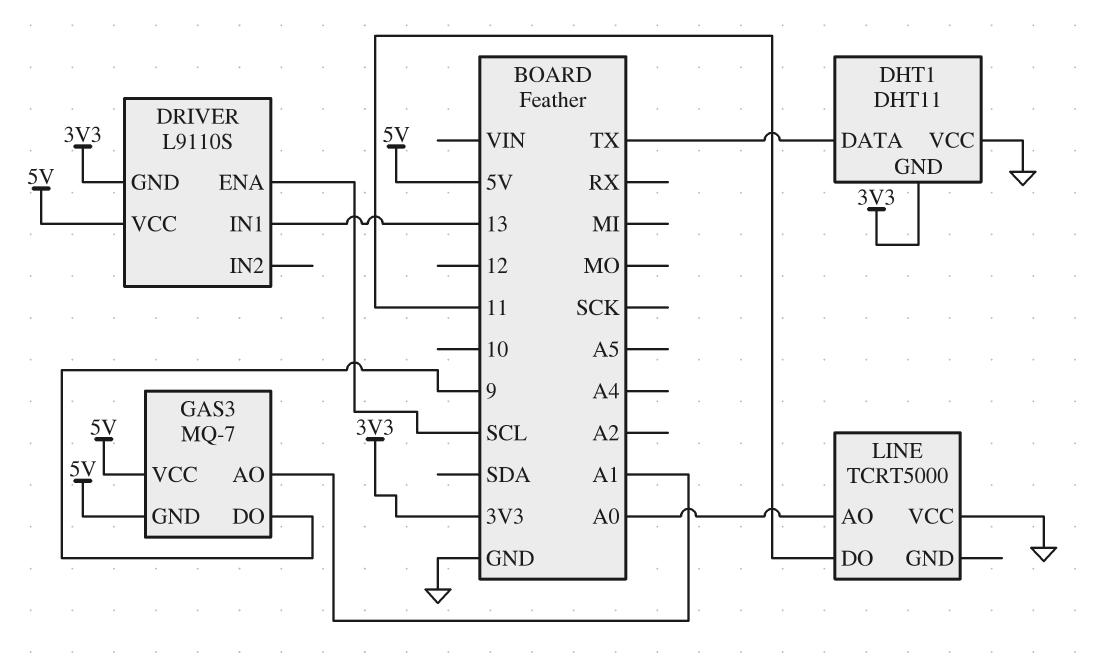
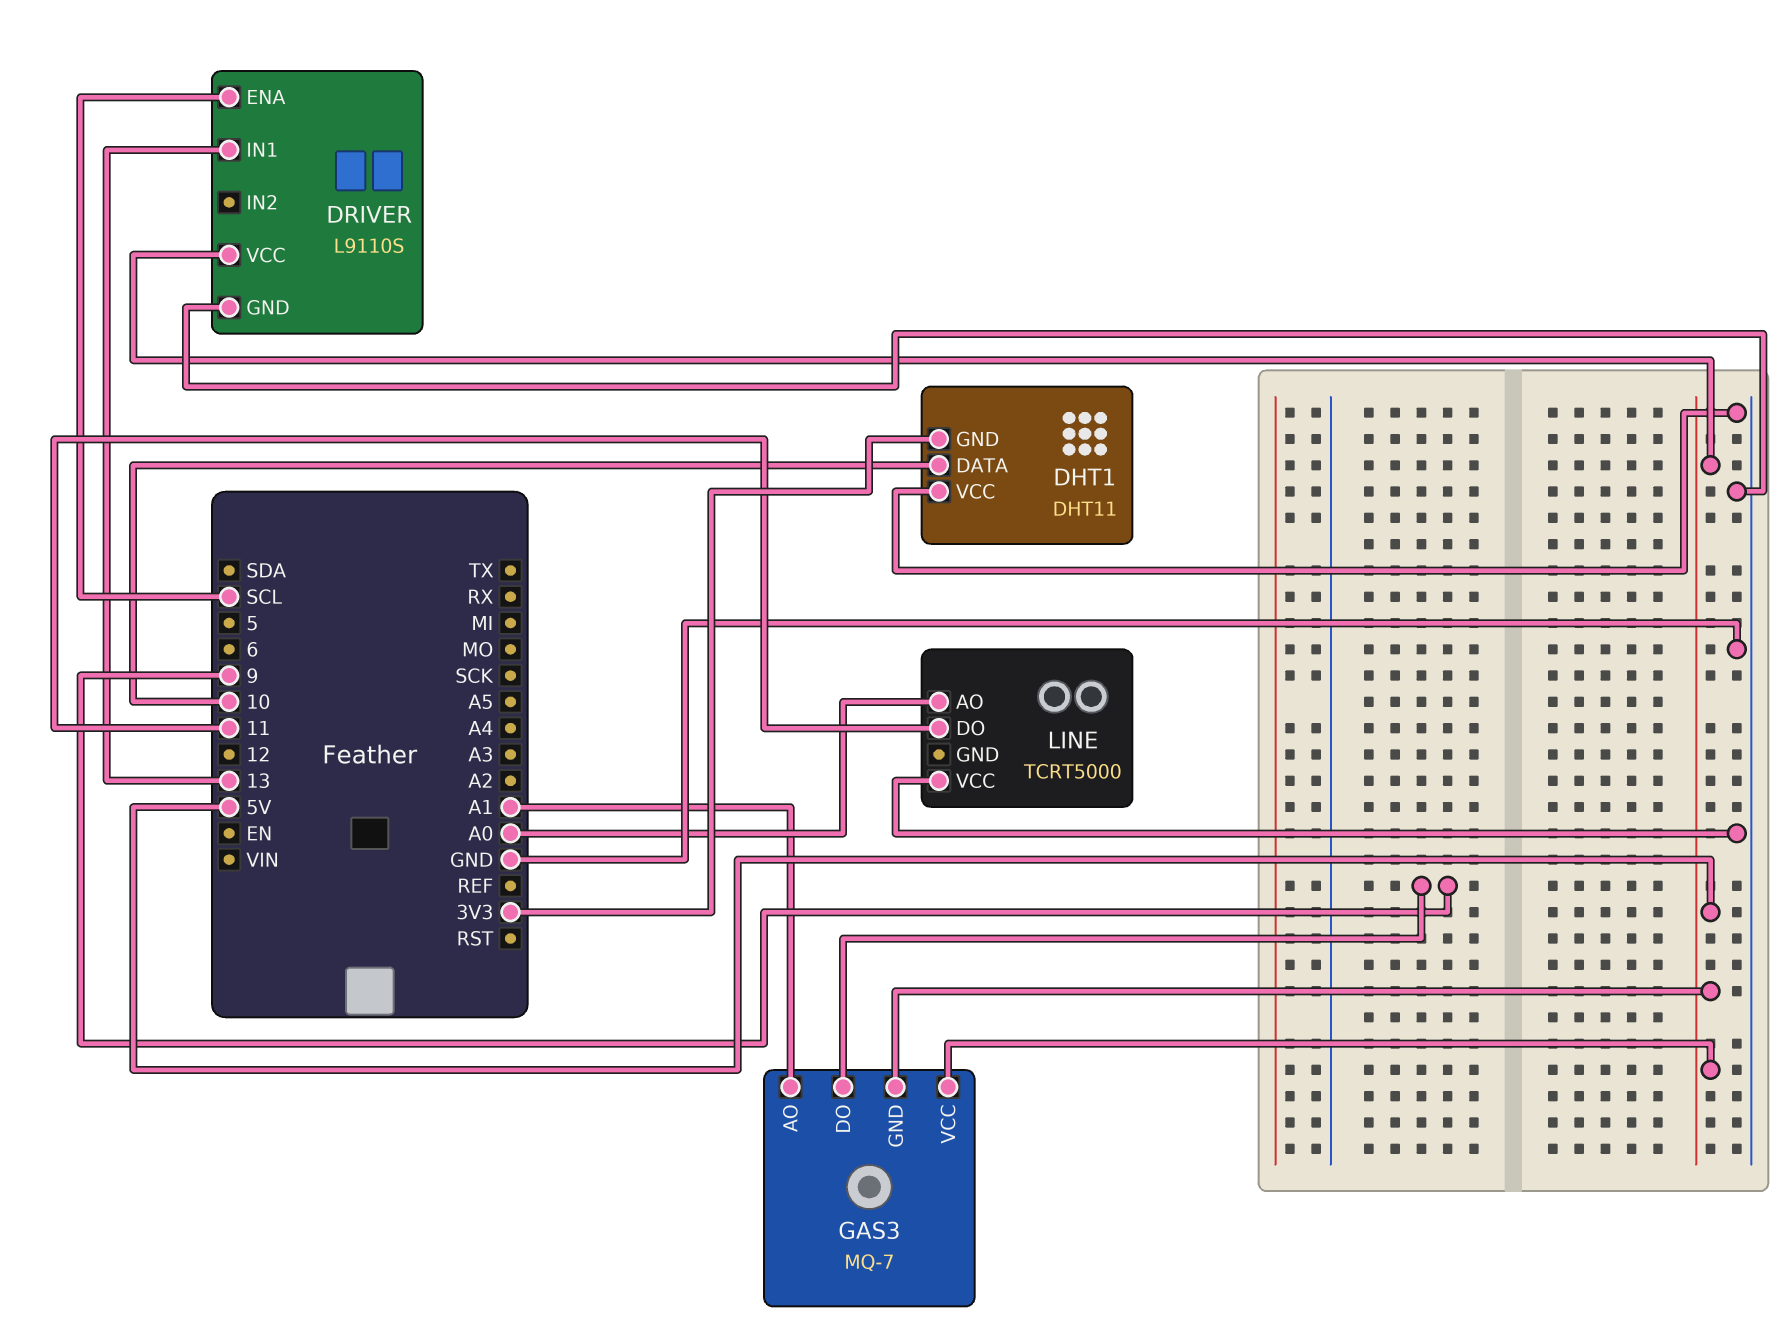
DHT1 pin DATA: TX -> 10
DRIVER pin GND: 3V3 -> GND

